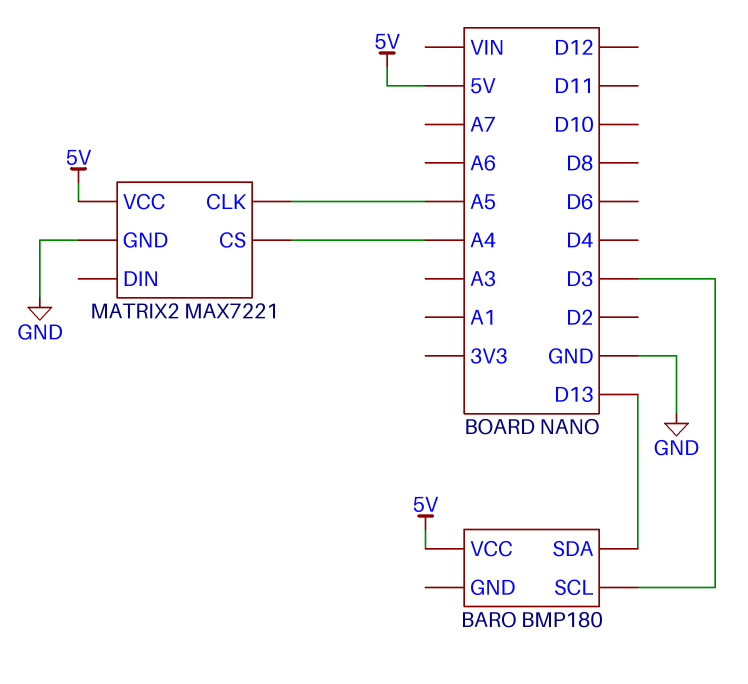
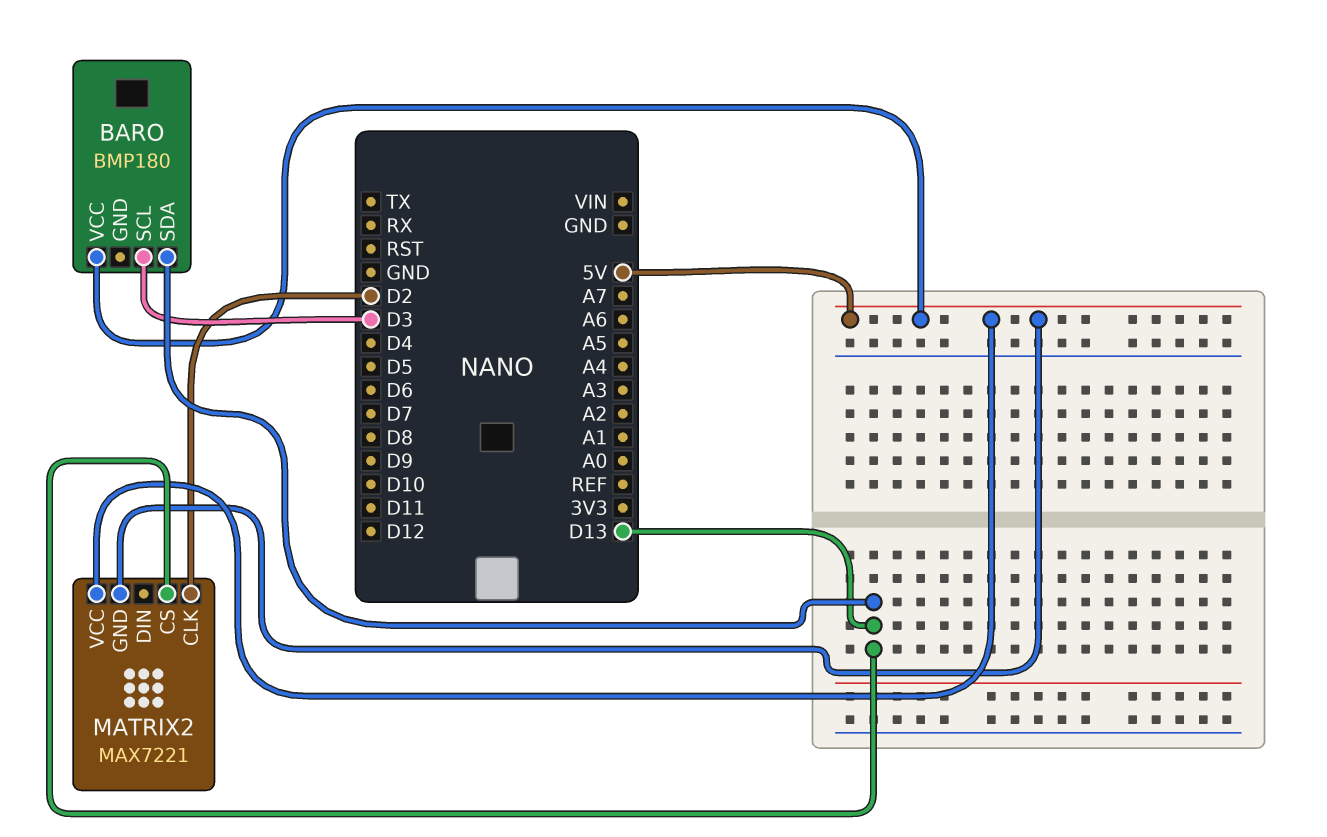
MATRIX2 pin CLK: A5 -> D2
MATRIX2 pin CS: A4 -> D13
MATRIX2 pin GND: GND -> 5V

